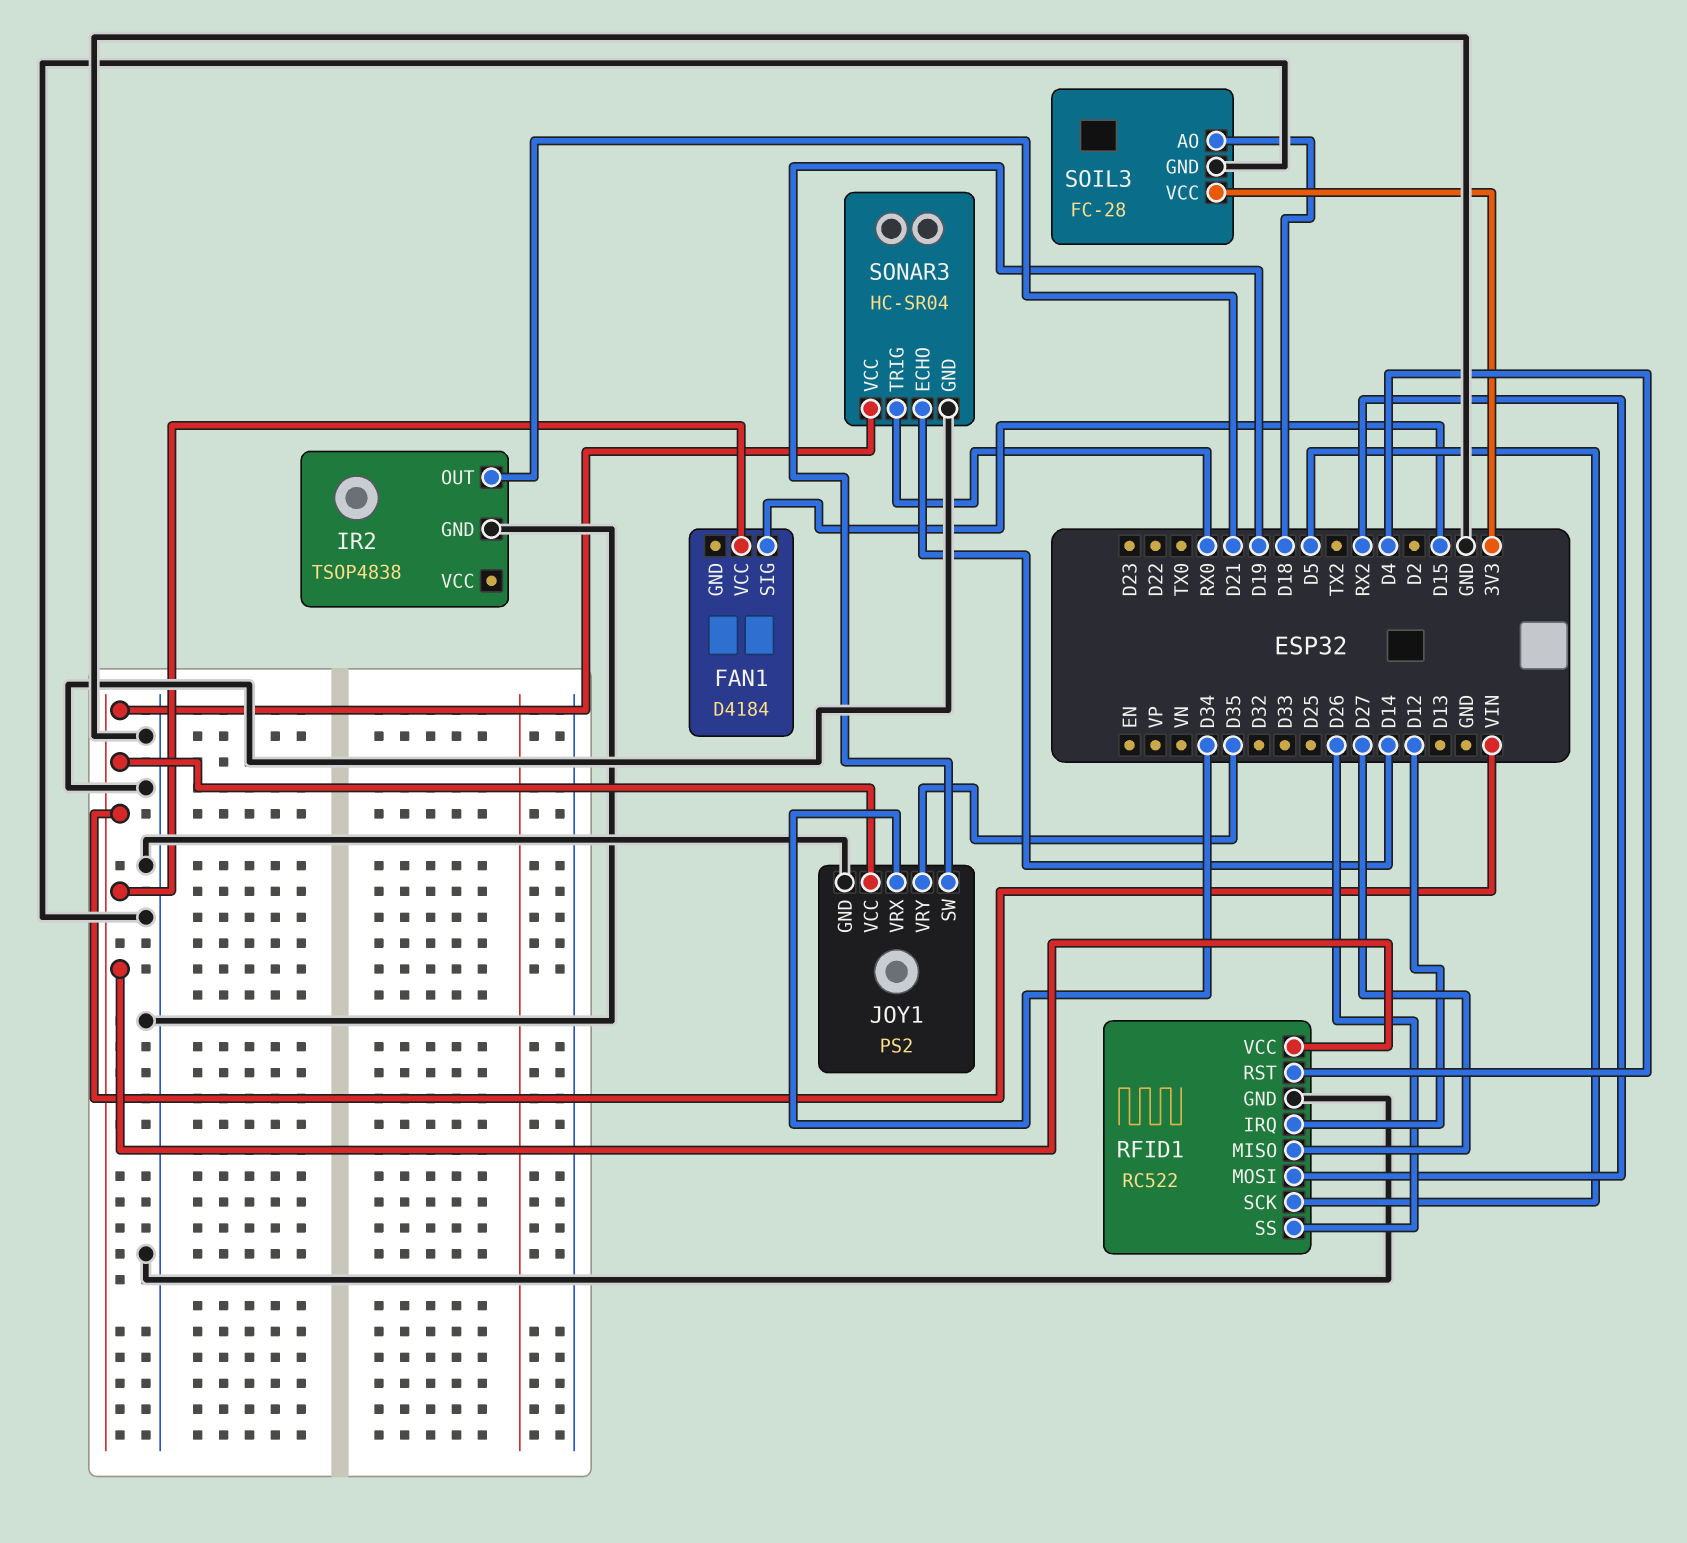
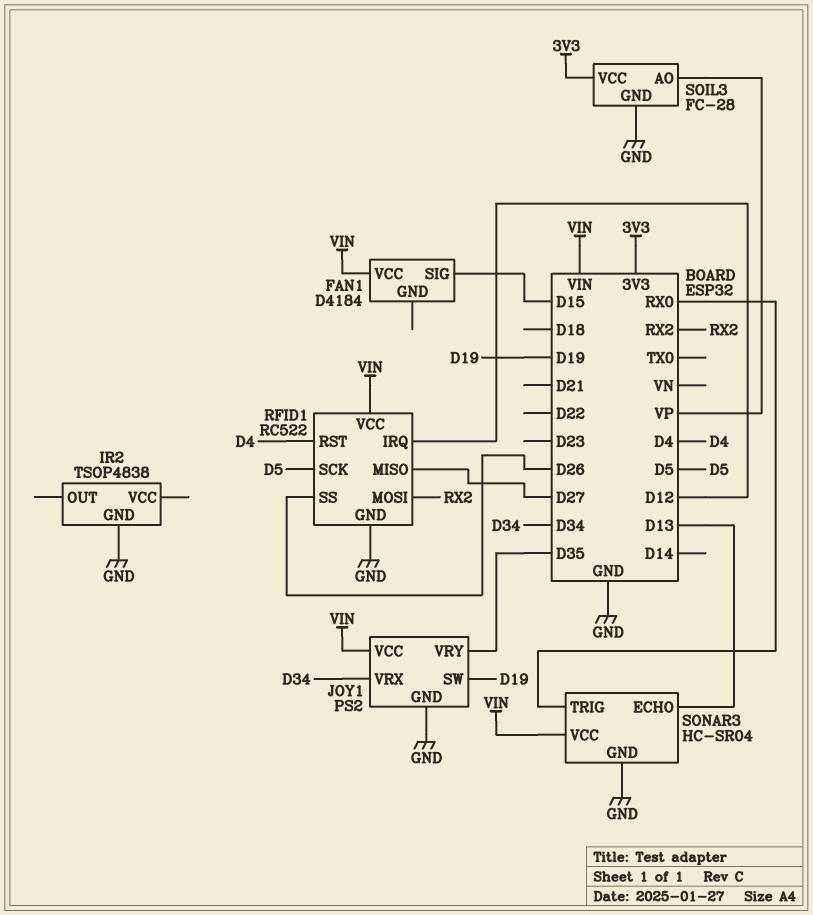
IR2 pin OUT: D21 -> none
SOIL3 pin AO: D18 -> VP
SONAR3 pin ECHO: D14 -> D13

